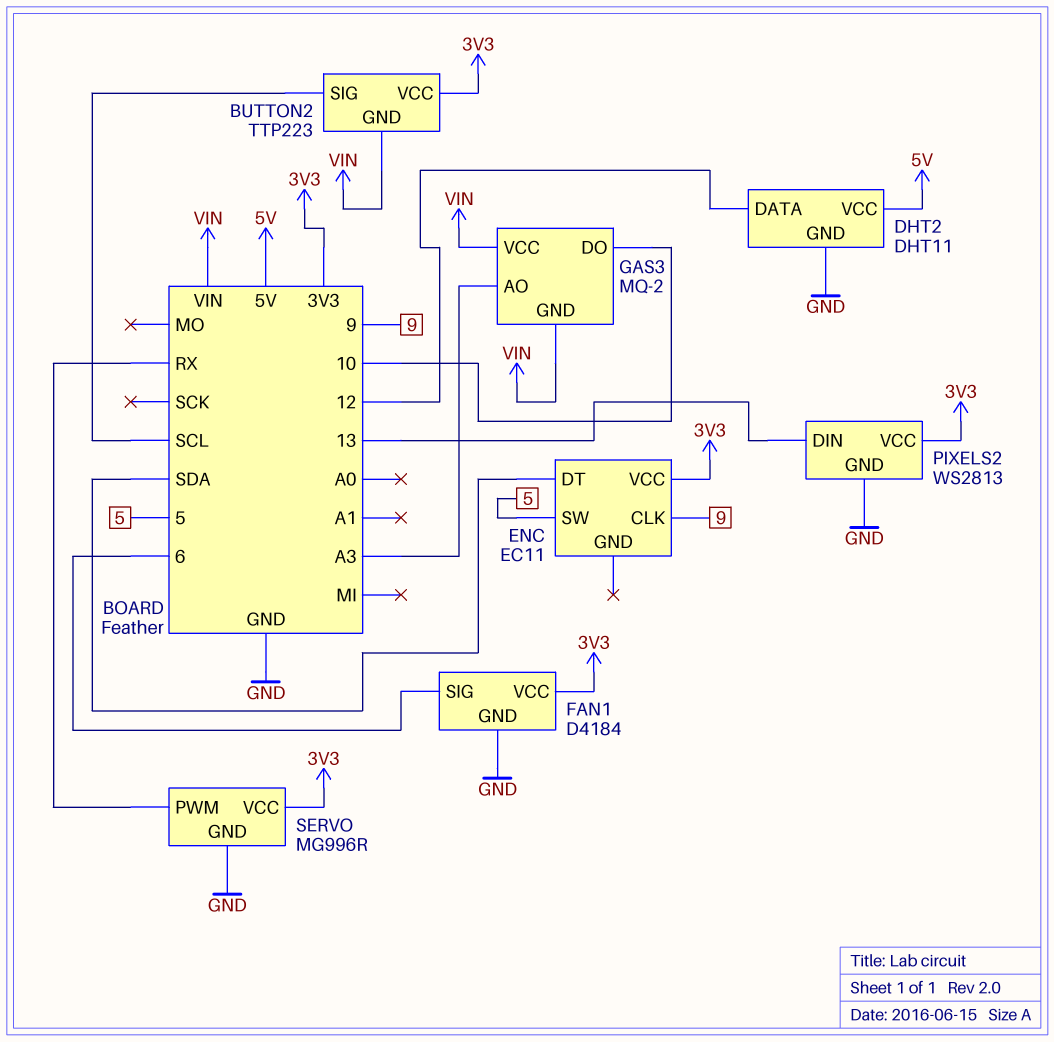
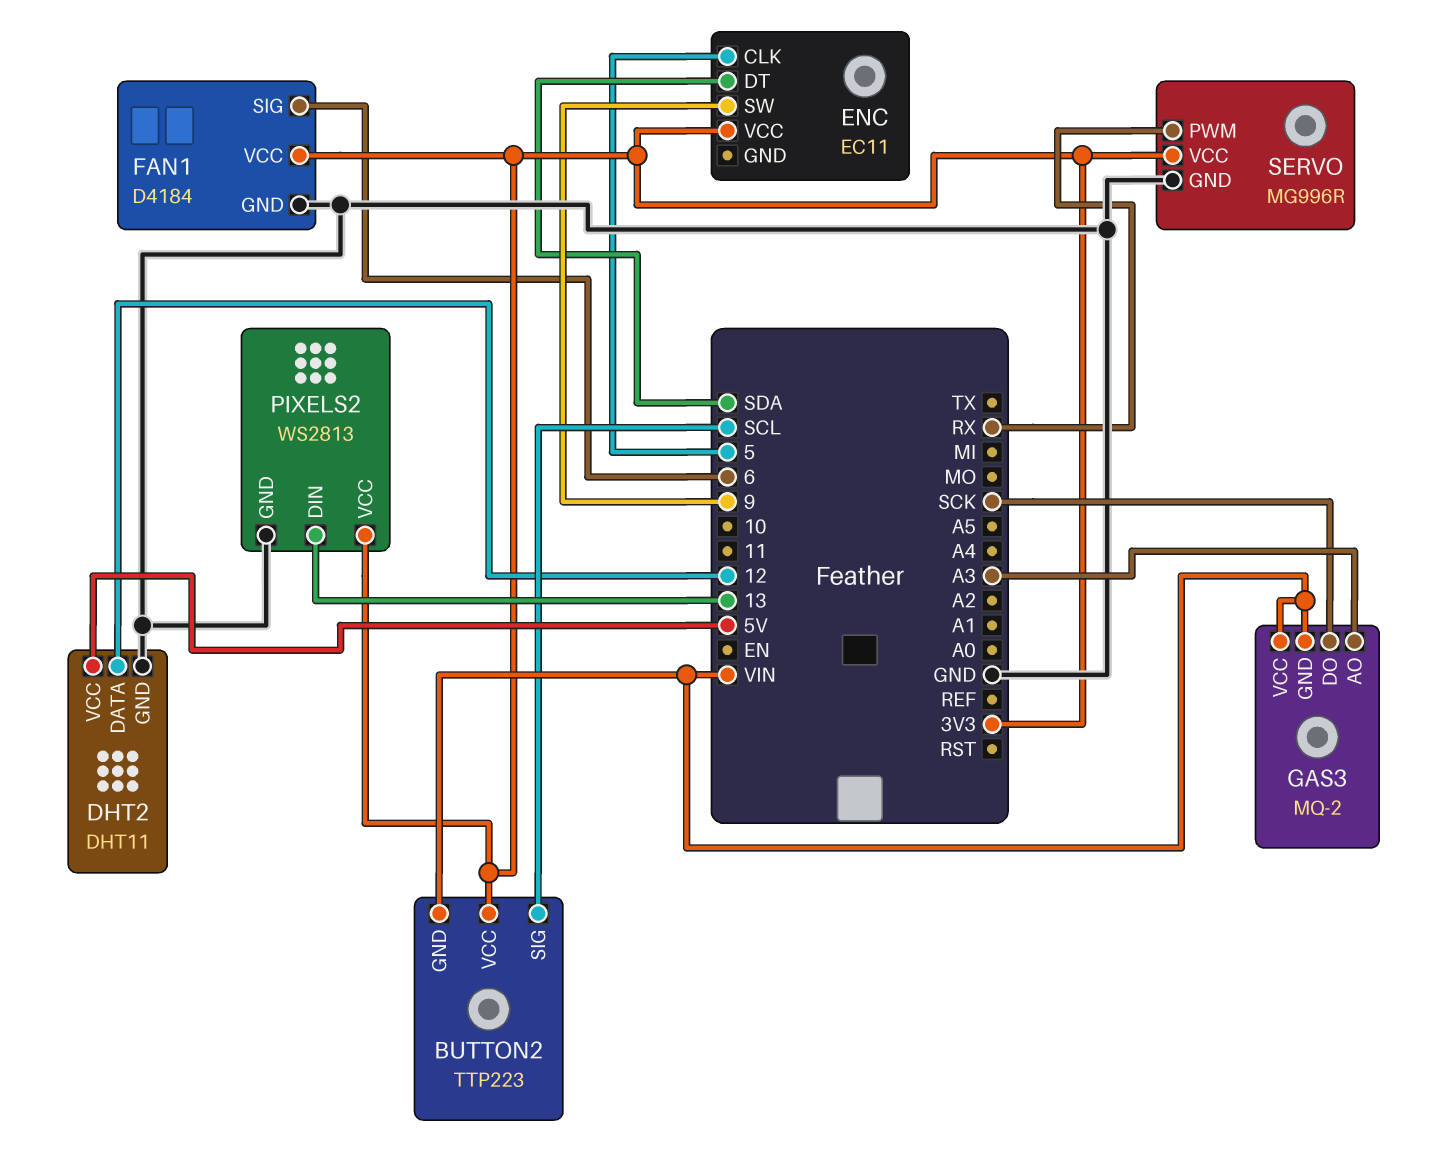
ENC pin CLK: 9 -> 5
ENC pin SW: 5 -> 9
GAS3 pin DO: 10 -> SCK

